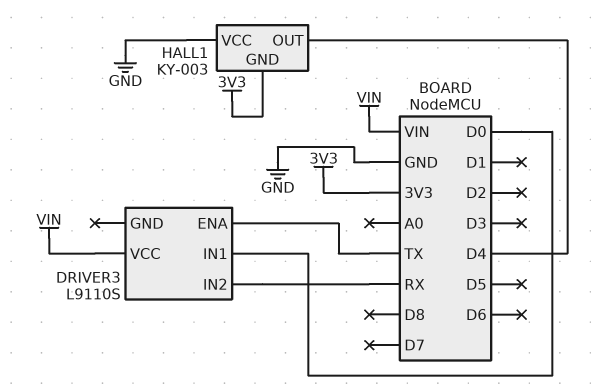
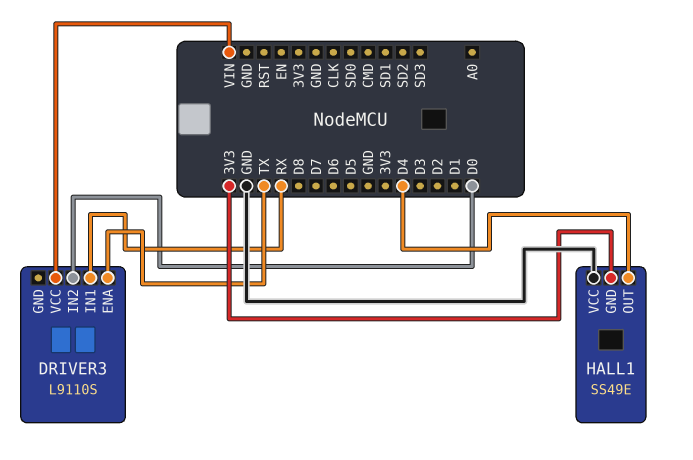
DRIVER3 pin IN1: D0 -> RX
DRIVER3 pin IN2: RX -> D0
HALL1: KY-003 -> SS49E

